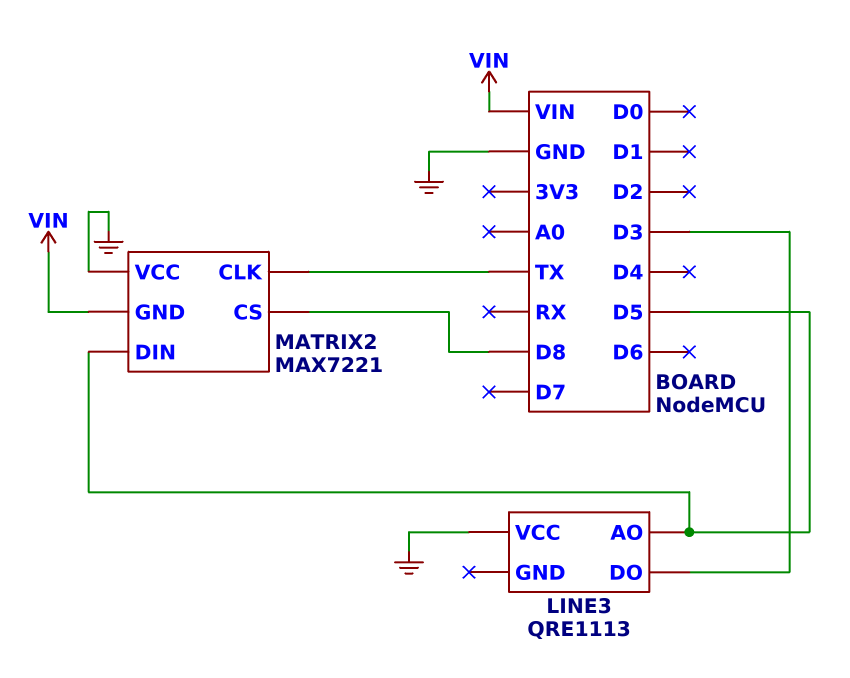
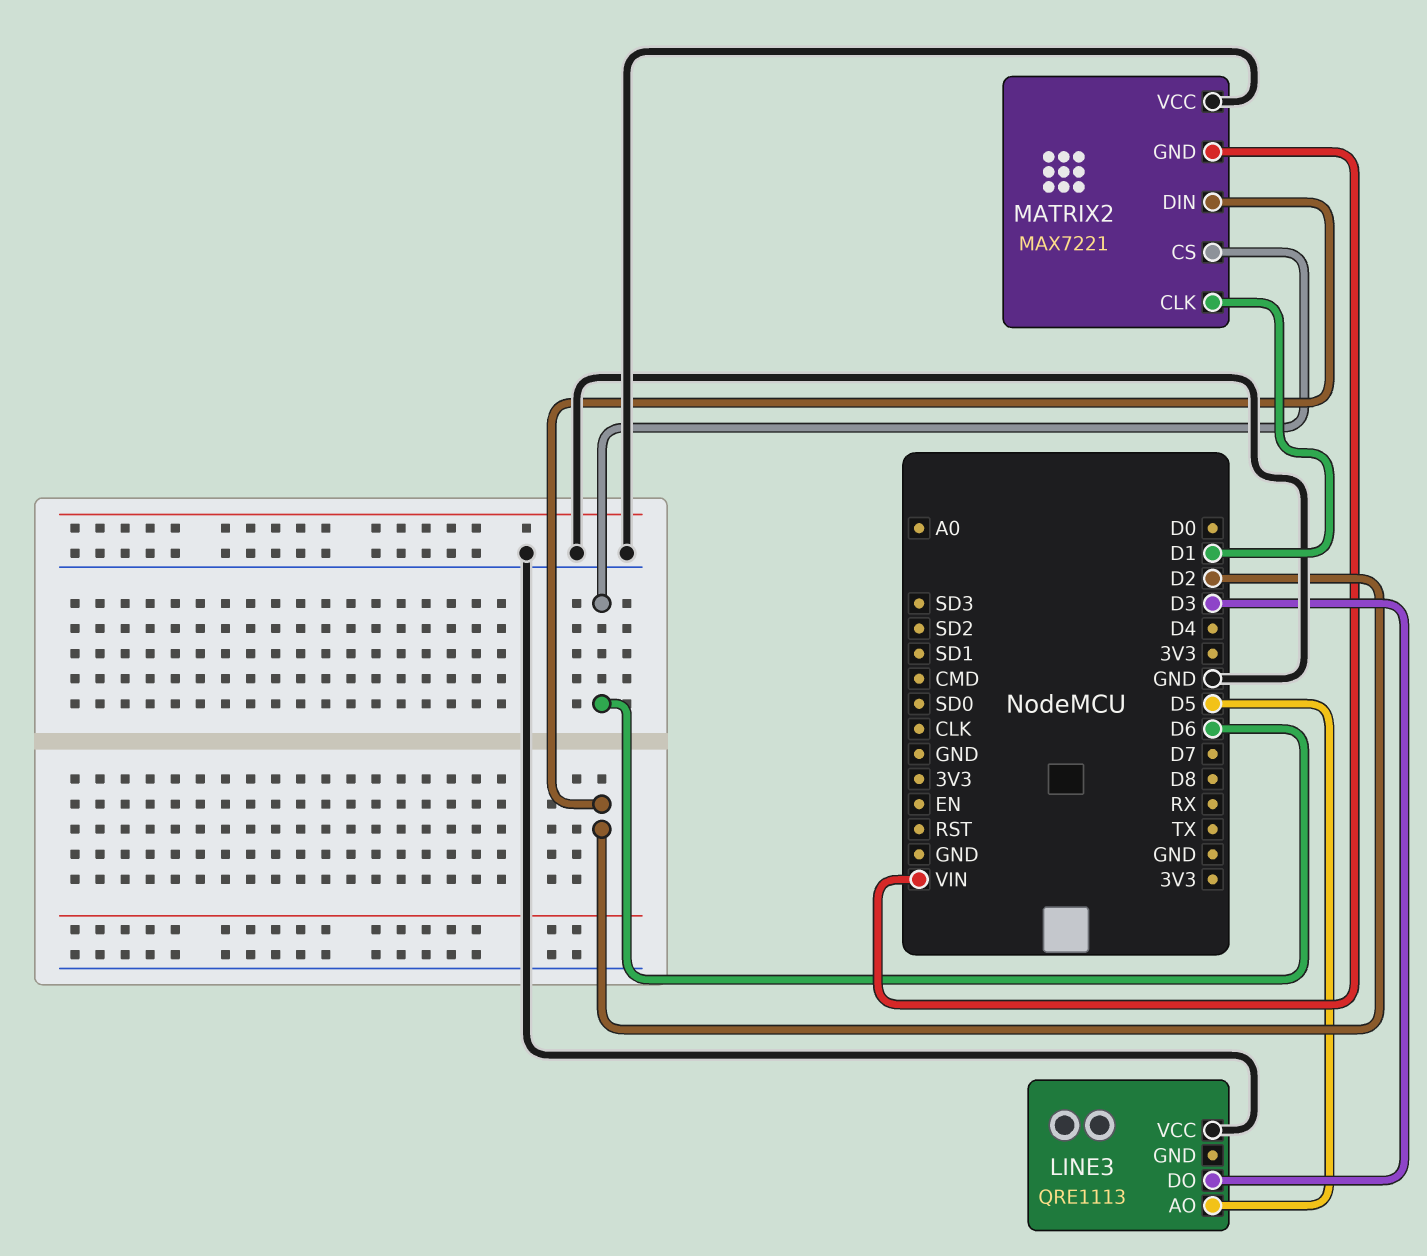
MATRIX2 pin CLK: TX -> D1
MATRIX2 pin CS: D8 -> D6
MATRIX2 pin DIN: D5 -> D2

